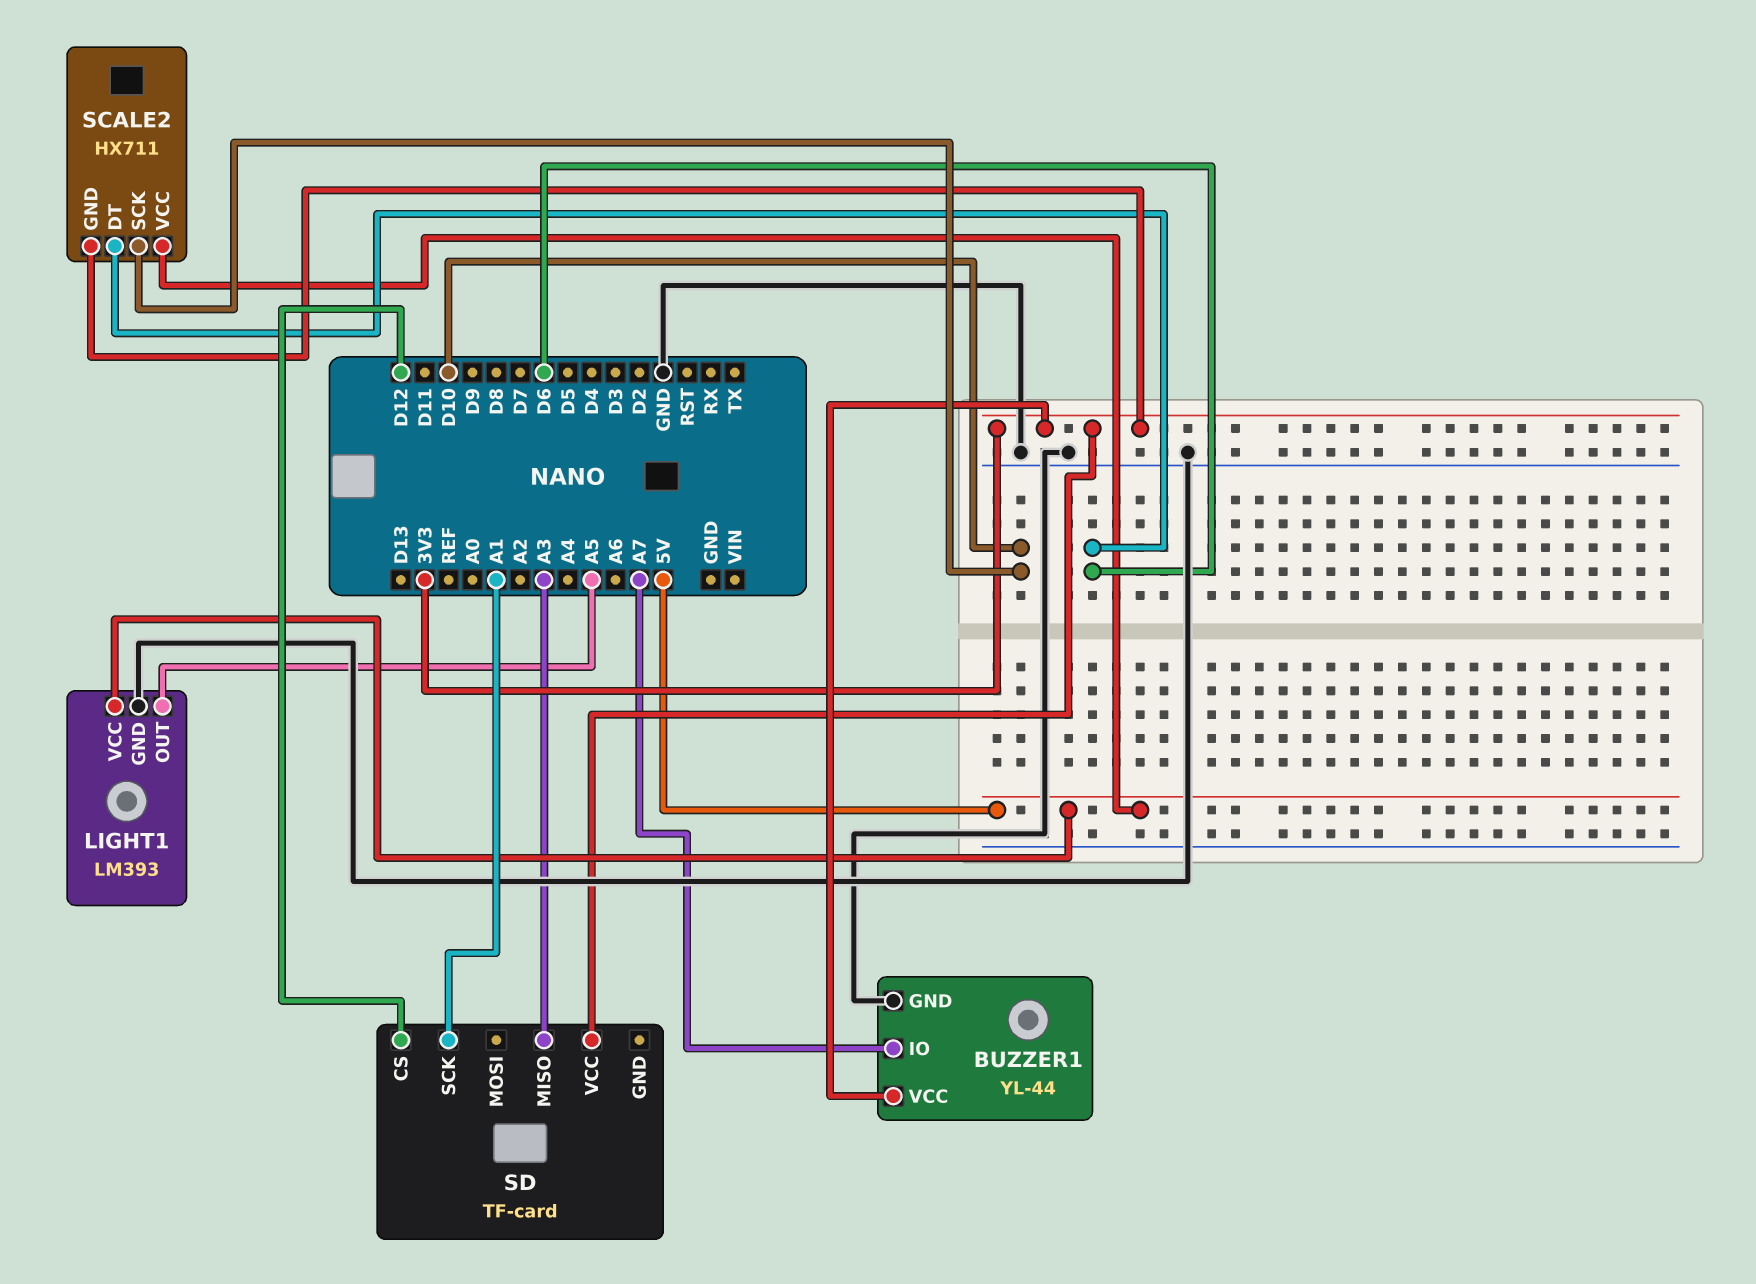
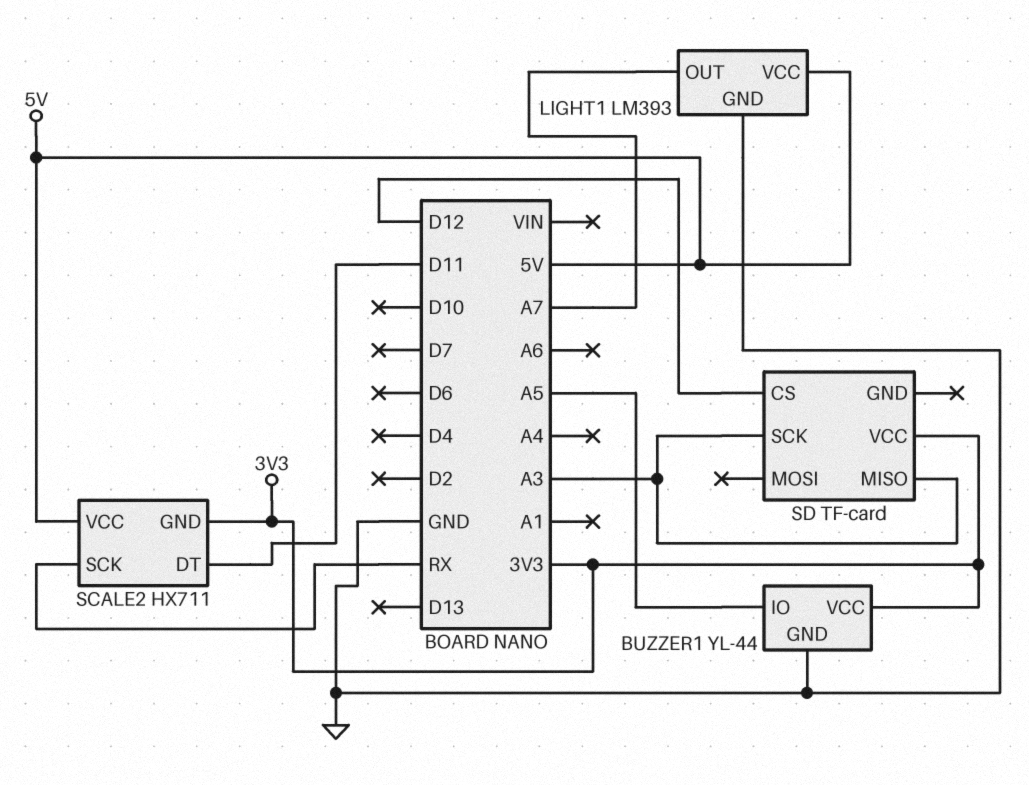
BUZZER1 pin IO: A7 -> A5
LIGHT1 pin OUT: A5 -> A7
SCALE2 pin DT: D6 -> D11
SCALE2 pin SCK: D10 -> RX
SD pin SCK: A1 -> A3

